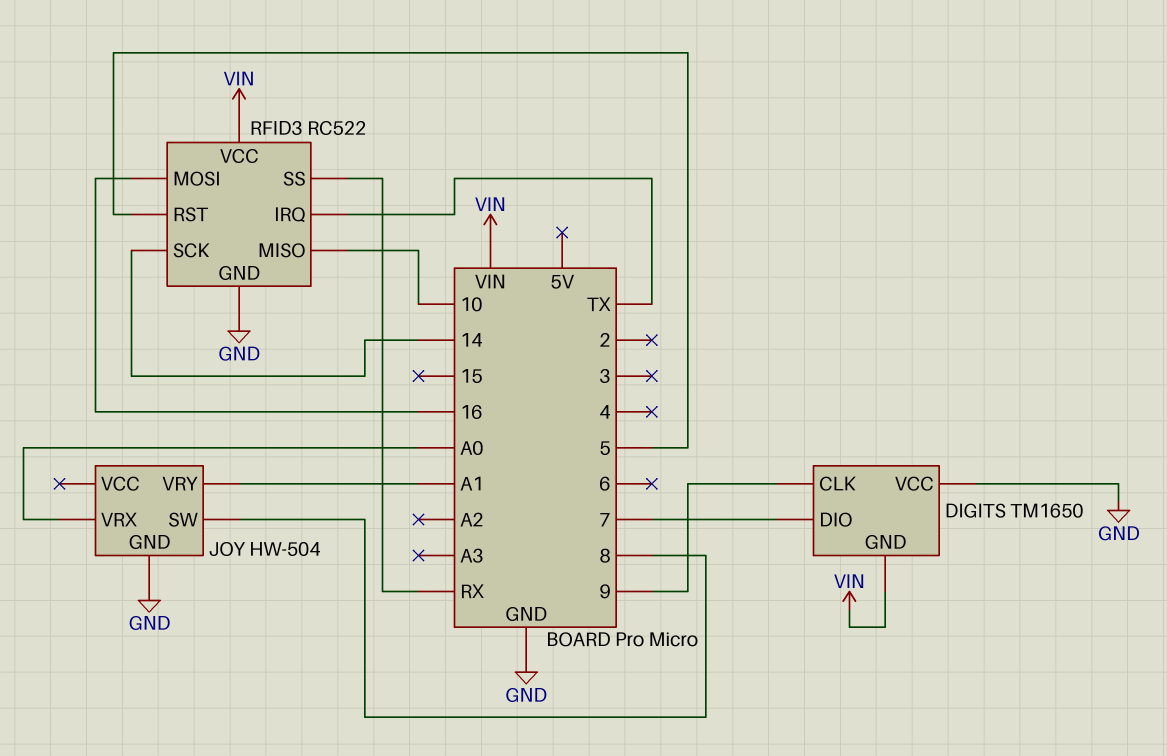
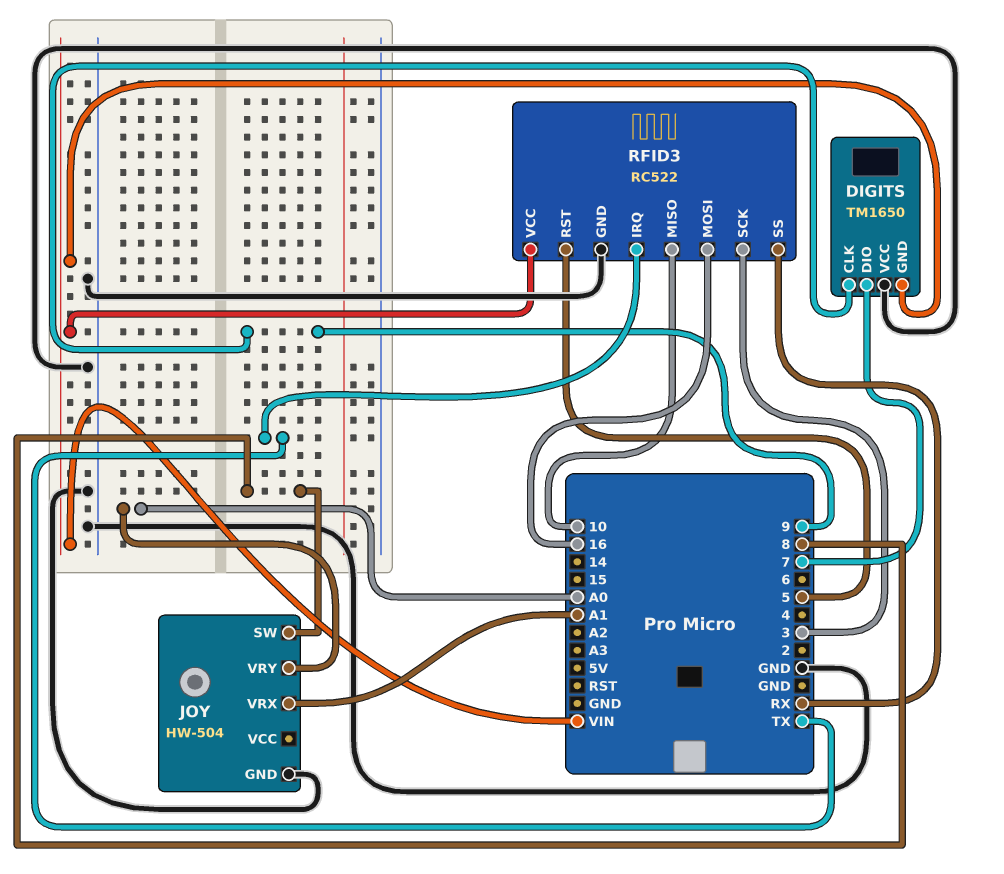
JOY pin VRX: A0 -> A1
JOY pin VRY: A1 -> A0
RFID3 pin SCK: 14 -> 3

